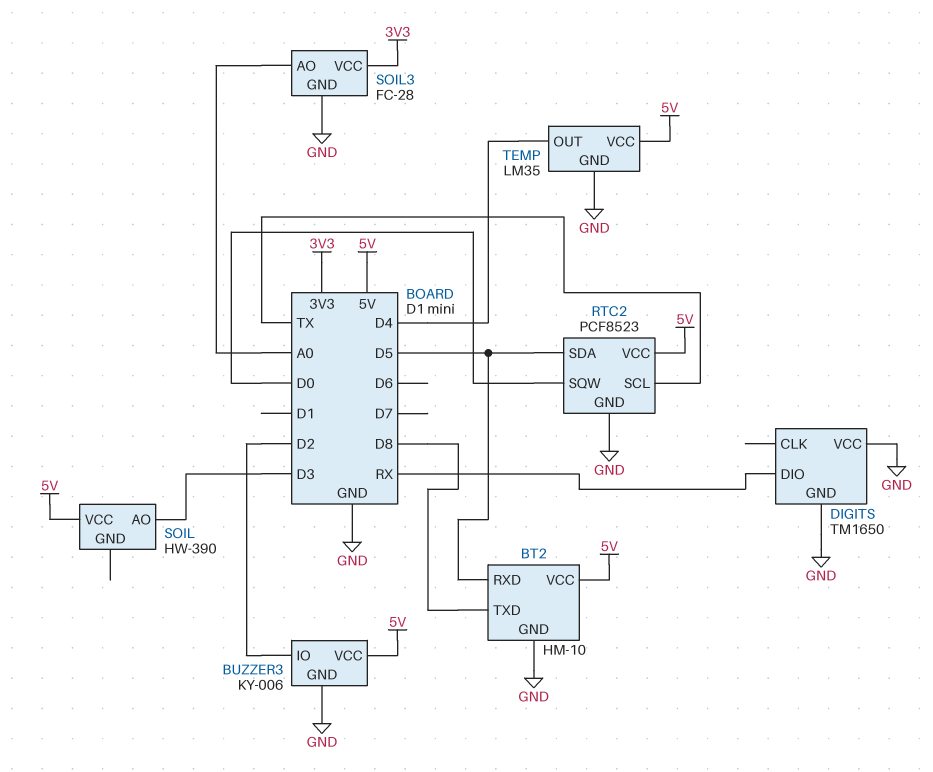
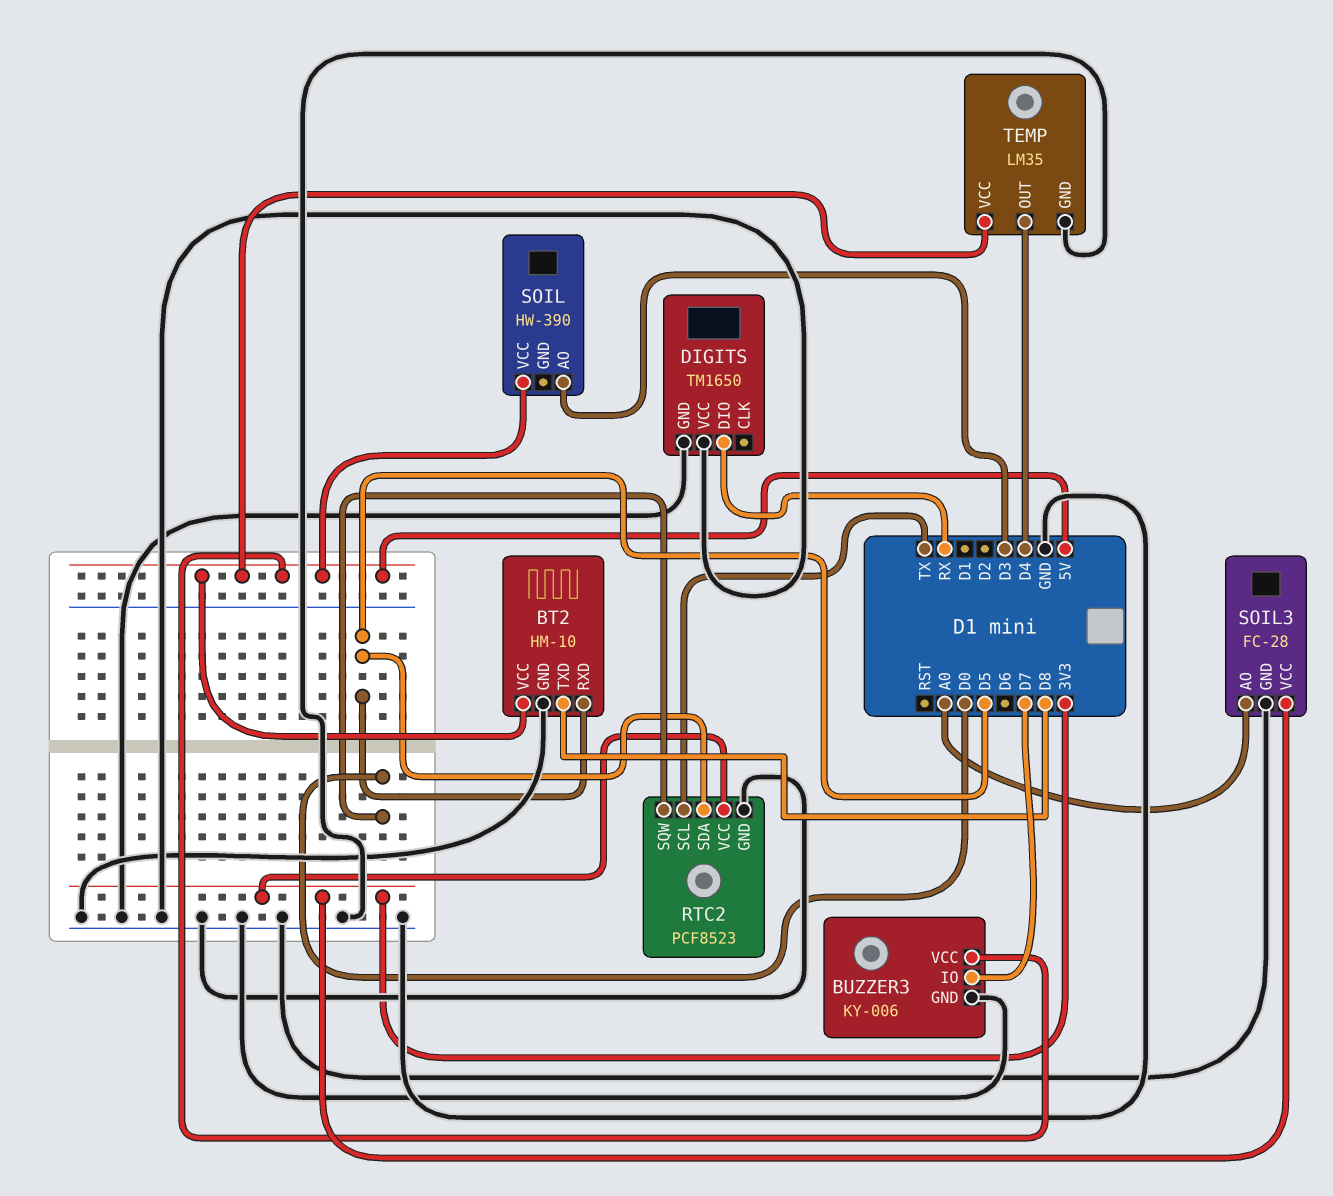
BUZZER3 pin IO: D2 -> D7
RTC2 pin VCC: 5V -> 3V3

